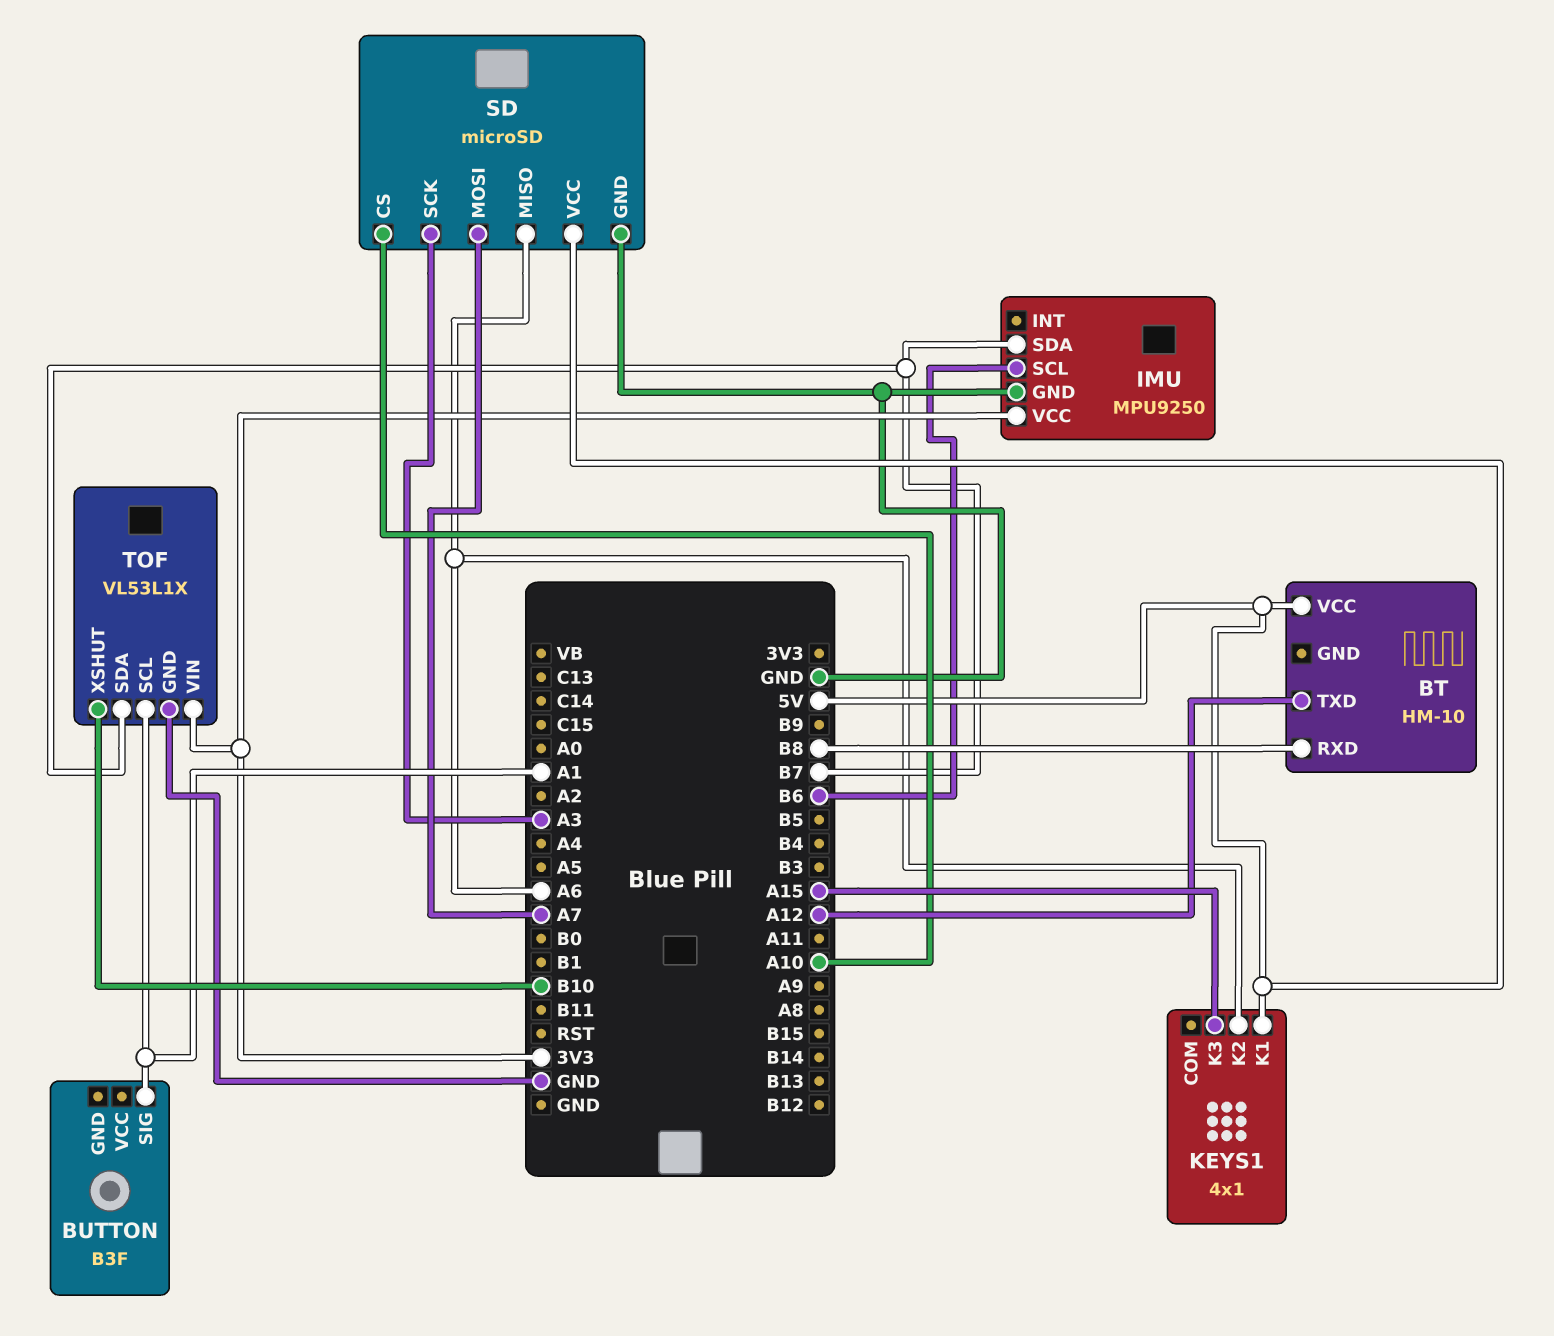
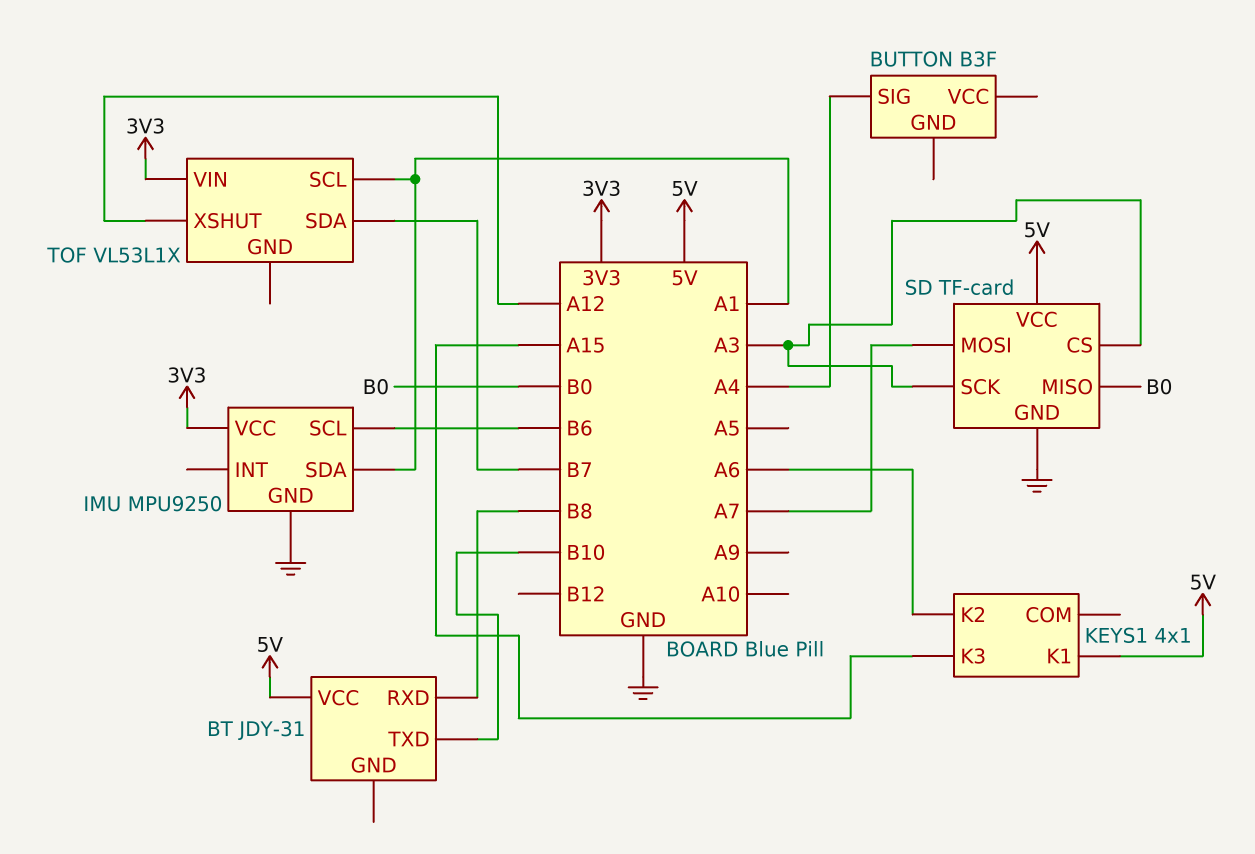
BT: HM-10 -> JDY-31
BT pin TXD: A12 -> B10
BUTTON pin SIG: A1 -> A4
IMU pin SDA: B7 -> A1
SD: microSD -> TF-card
SD pin CS: A10 -> A3
SD pin MISO: A6 -> B0
TOF pin GND: GND -> none
TOF pin XSHUT: B10 -> A12

